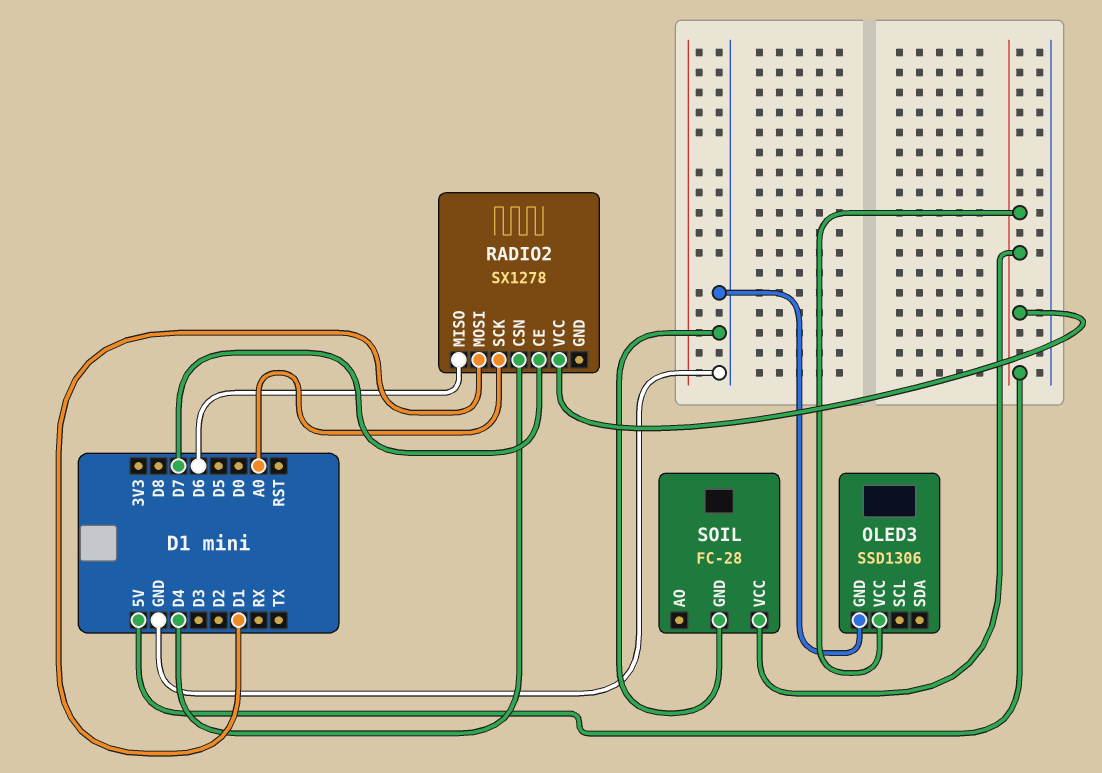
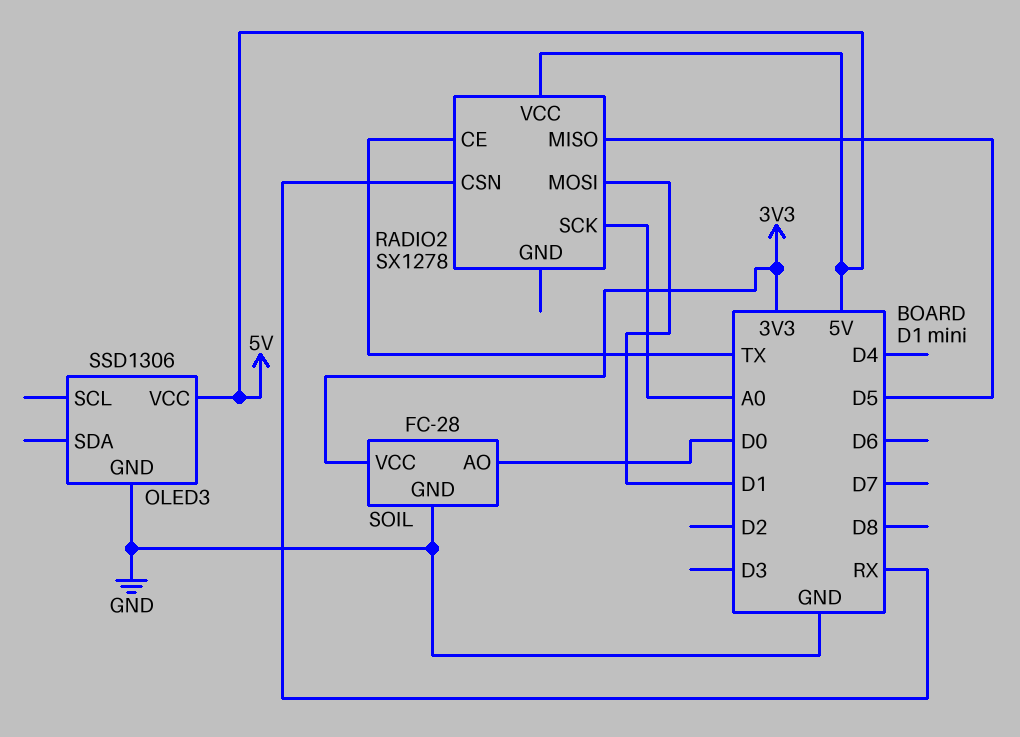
RADIO2 pin CE: D7 -> TX
RADIO2 pin CSN: D4 -> RX
RADIO2 pin MISO: D6 -> D5
SOIL pin AO: none -> D0
SOIL pin VCC: 5V -> 3V3

